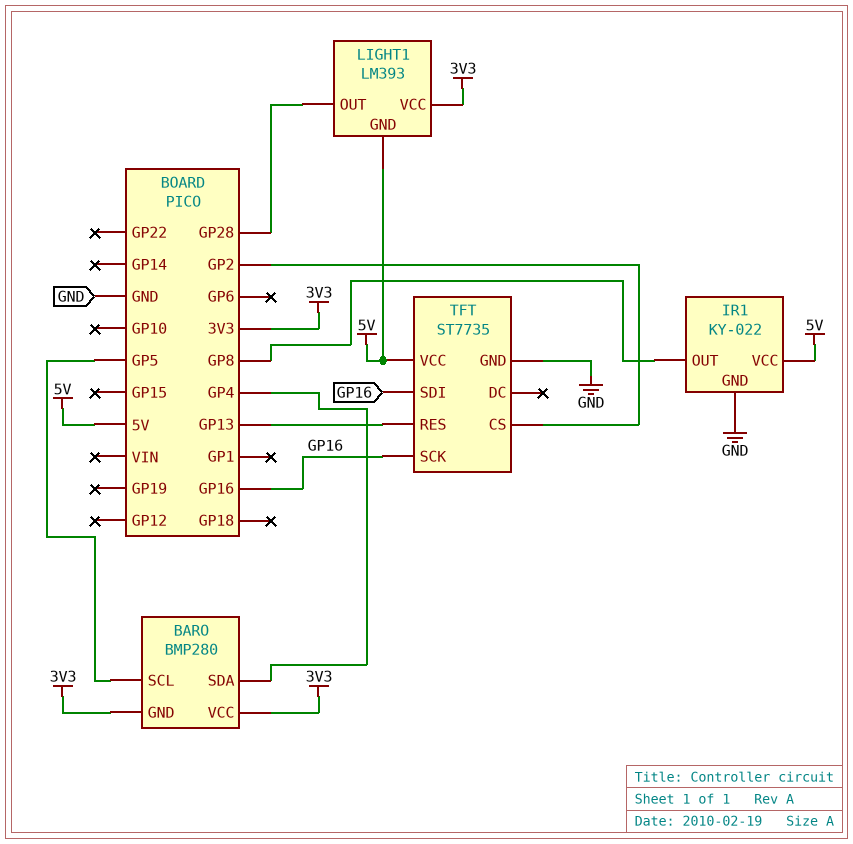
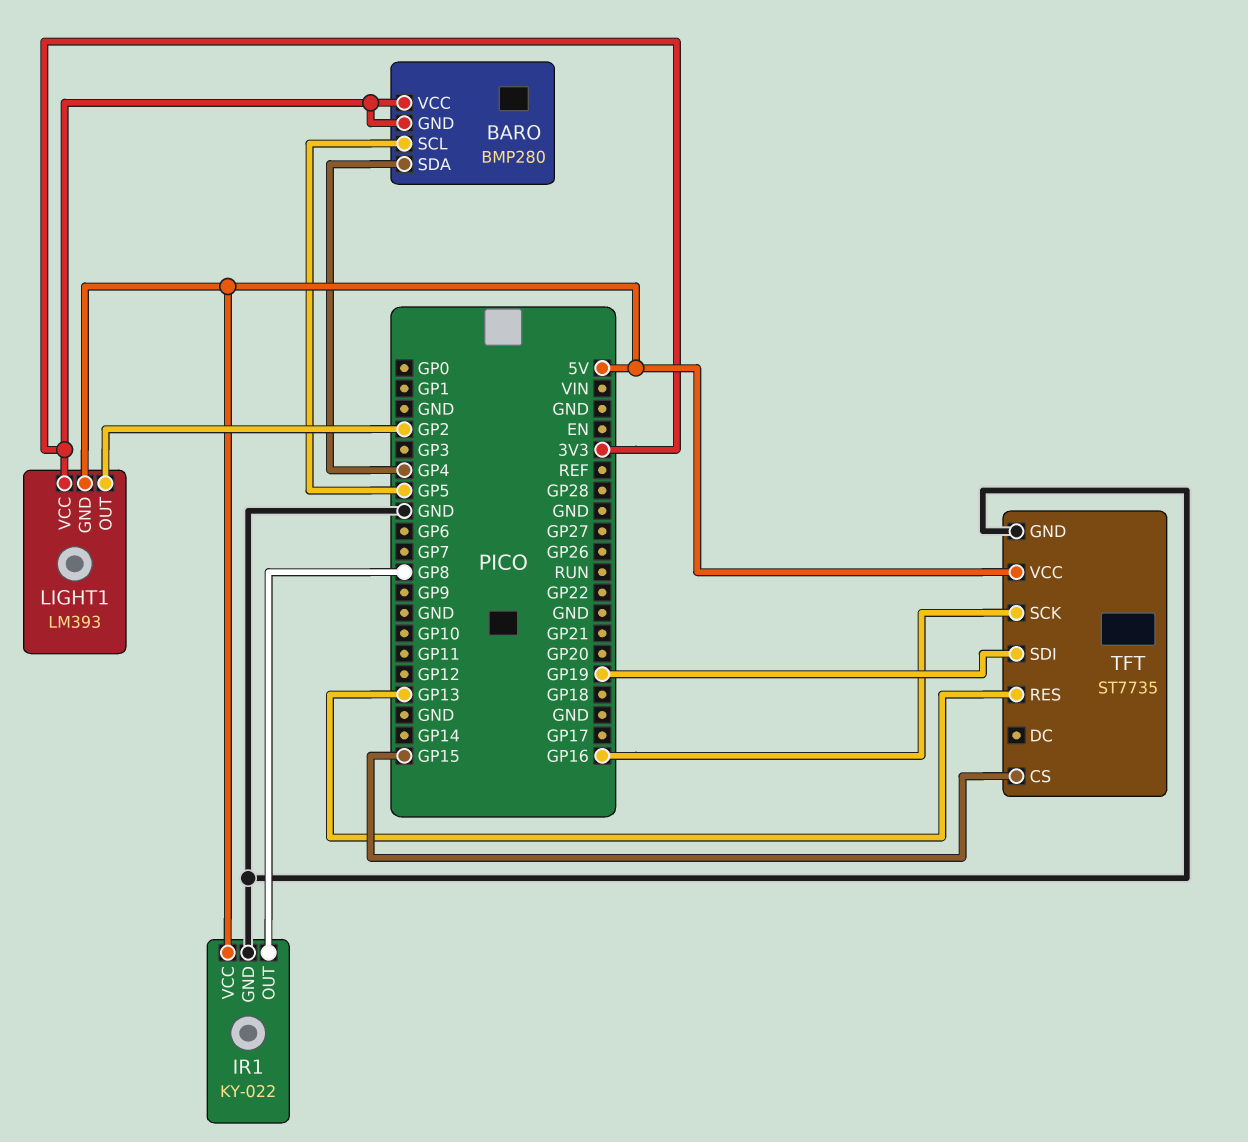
LIGHT1 pin OUT: GP28 -> GP2
TFT pin CS: GP2 -> GP15
TFT pin SDI: GP16 -> GP19

